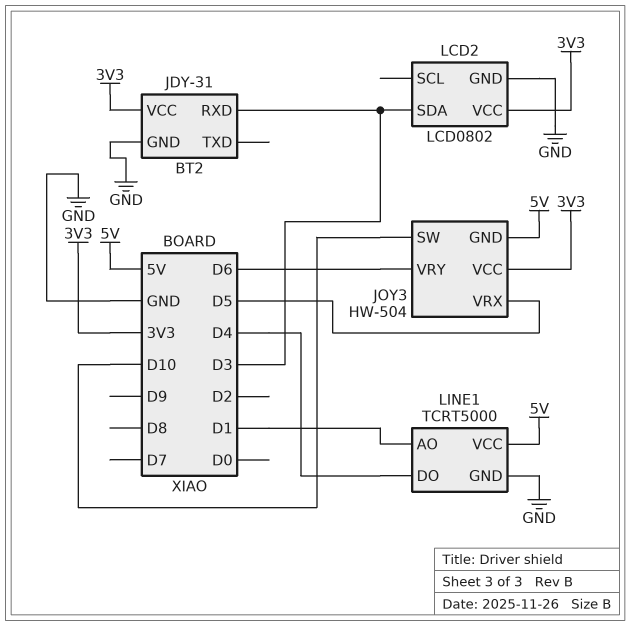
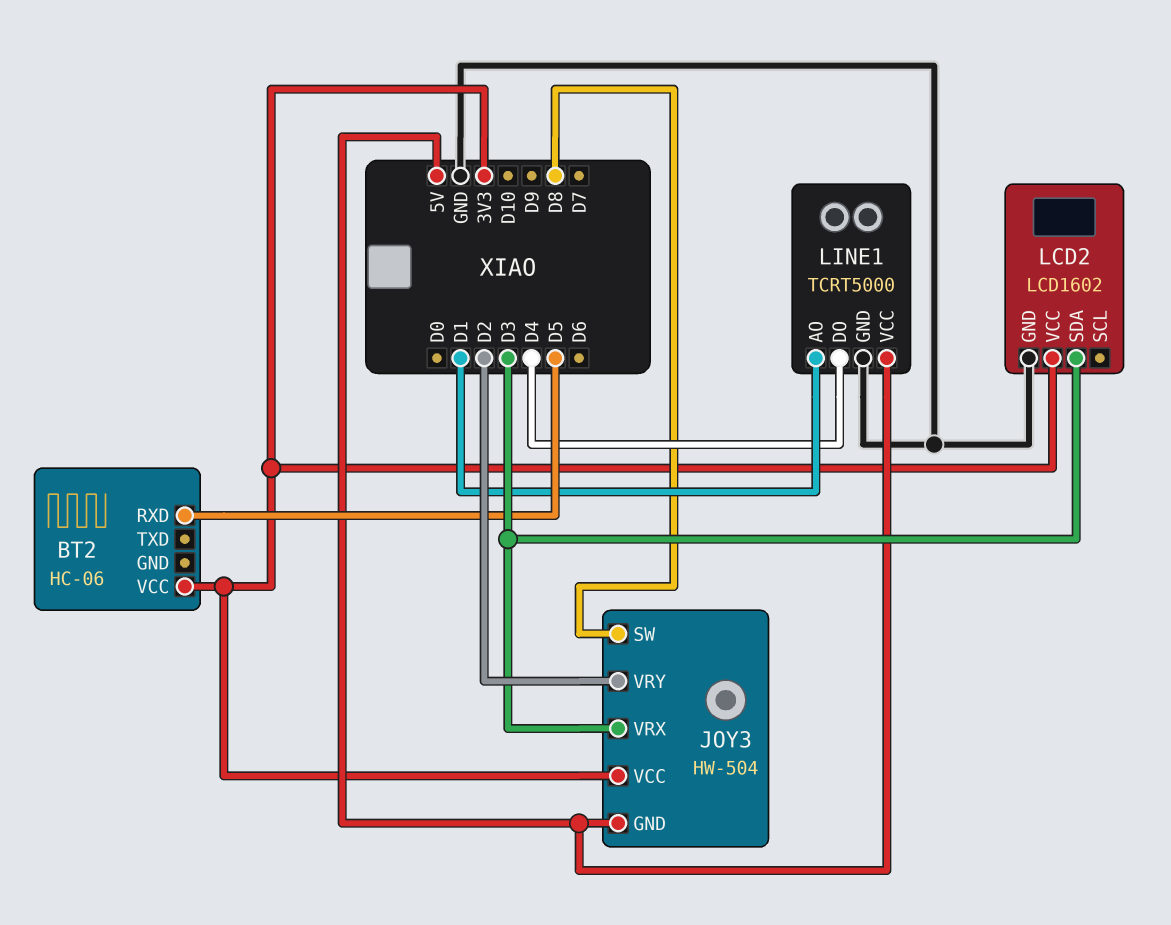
BT2: JDY-31 -> HC-06
BT2 pin GND: GND -> none
BT2 pin RXD: D3 -> D5
JOY3 pin SW: D10 -> D8
JOY3 pin VRX: D5 -> D3
JOY3 pin VRY: D6 -> D2
LCD2: LCD0802 -> LCD1602

